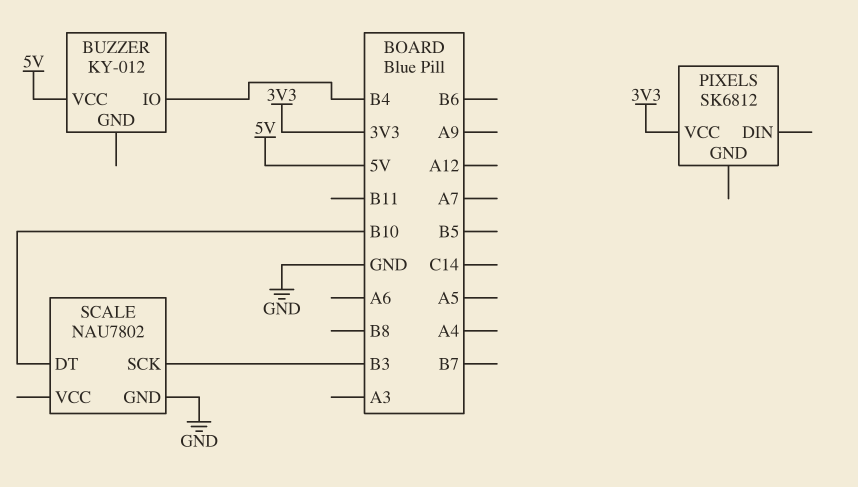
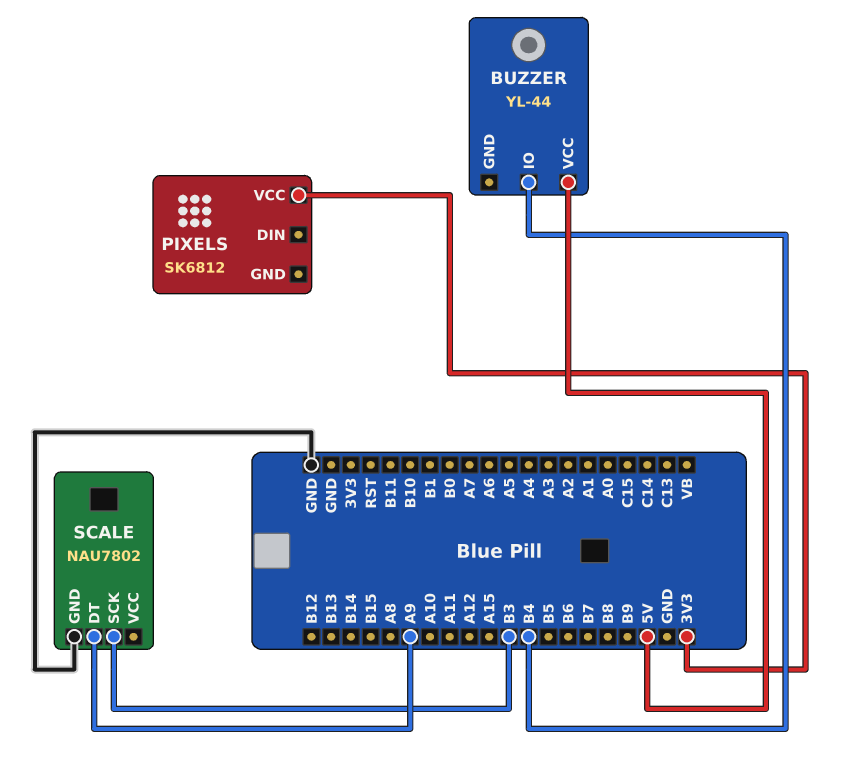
BUZZER: KY-012 -> YL-44
SCALE pin DT: B10 -> A9

